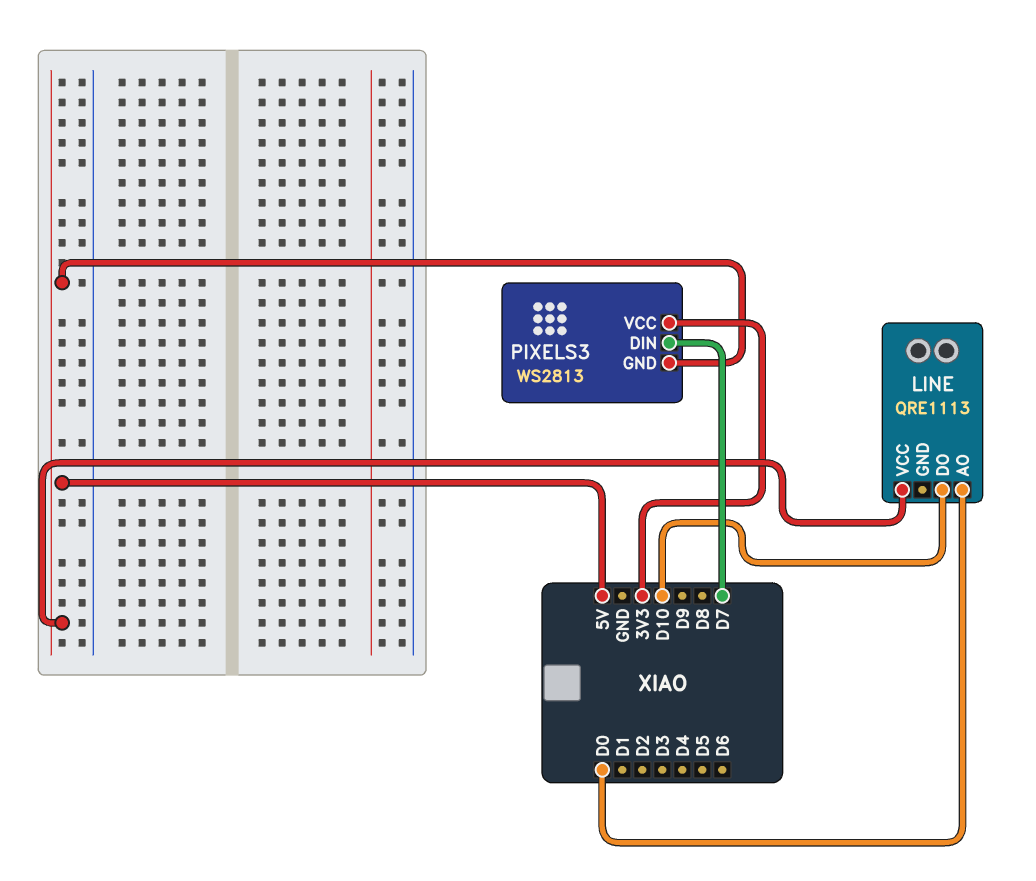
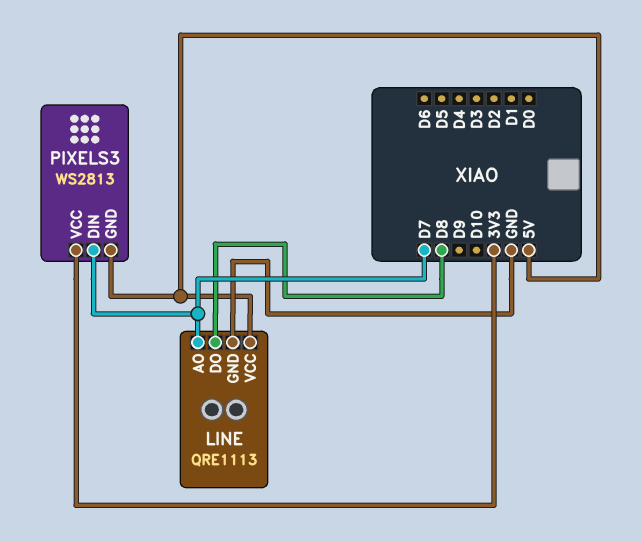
LINE pin AO: D0 -> D7
LINE pin DO: D10 -> D8
LINE pin GND: none -> GND

